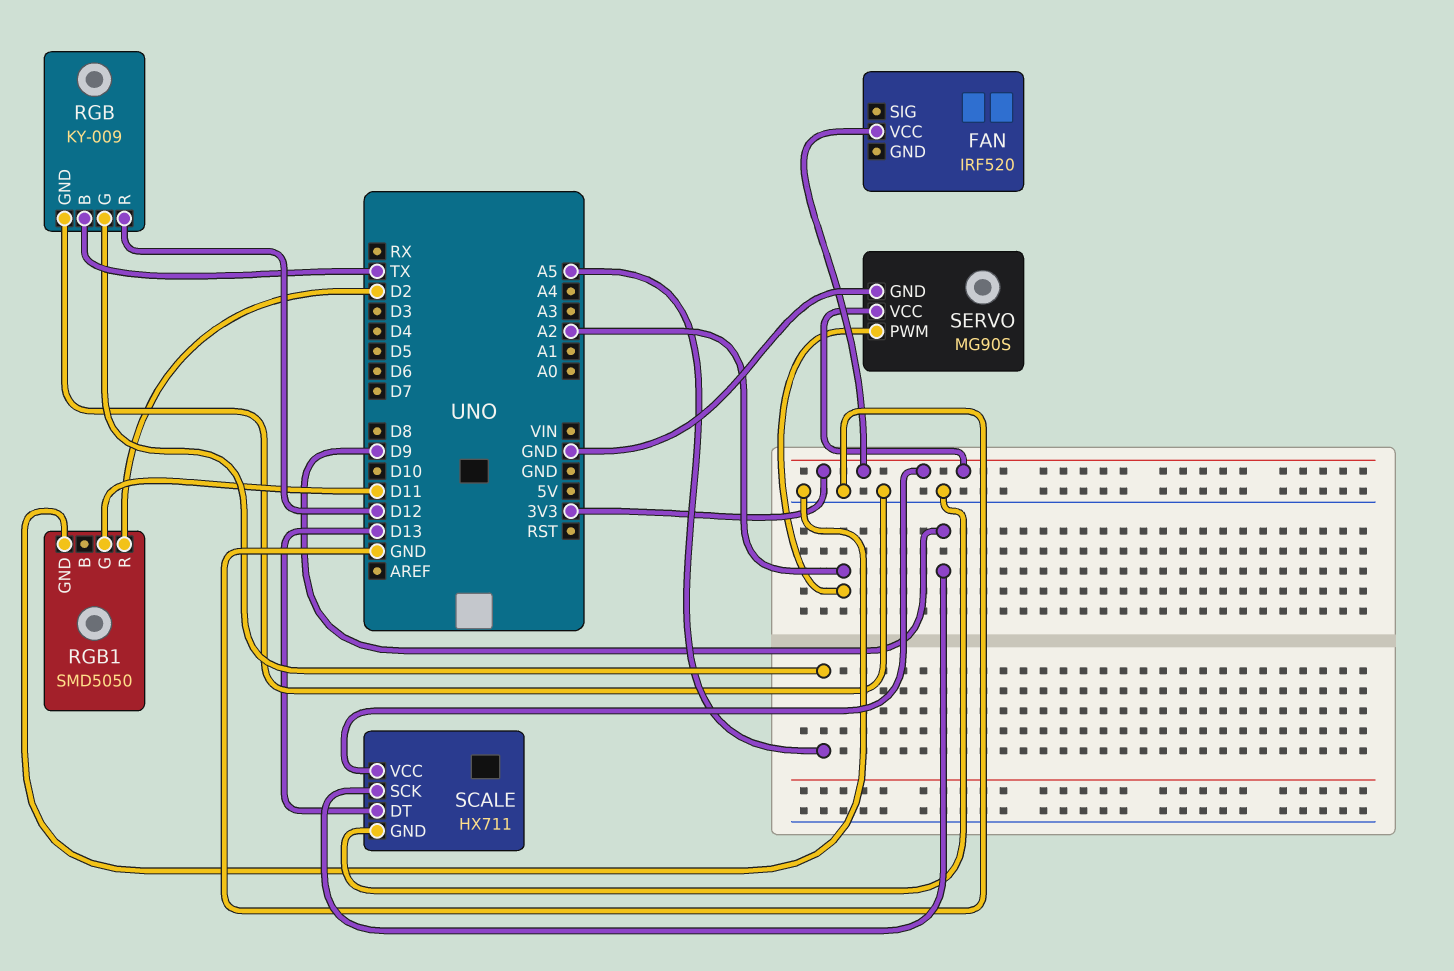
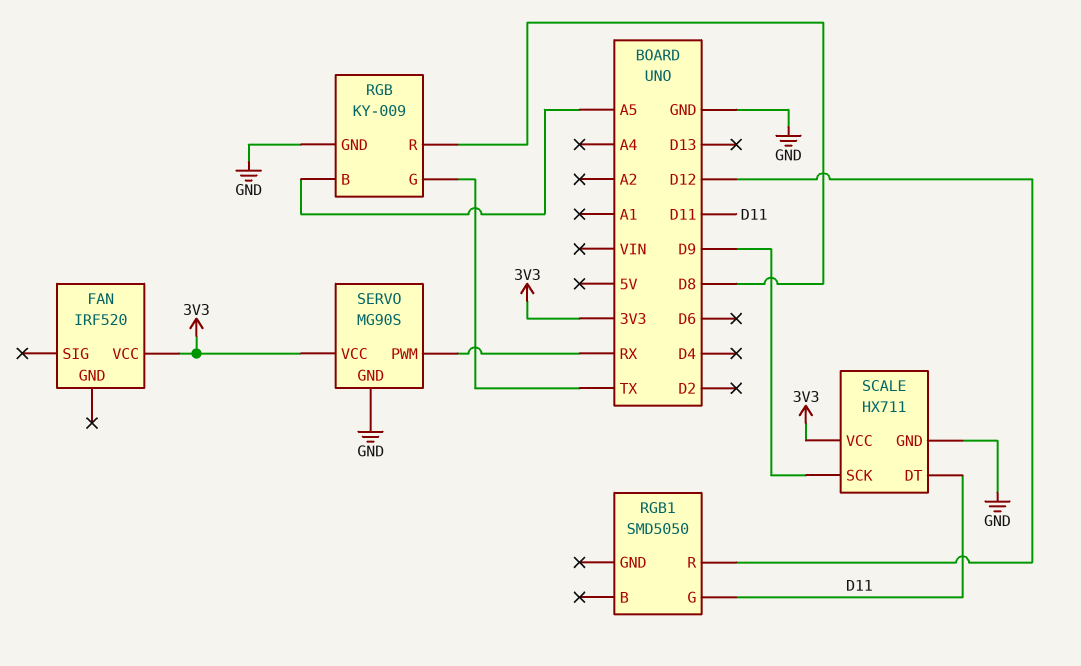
RGB pin B: TX -> A5
RGB pin G: A5 -> TX
RGB pin R: D12 -> D8
RGB1 pin GND: GND -> none
RGB1 pin R: D2 -> D12
SCALE pin DT: D13 -> D11
SERVO pin PWM: A2 -> RX

